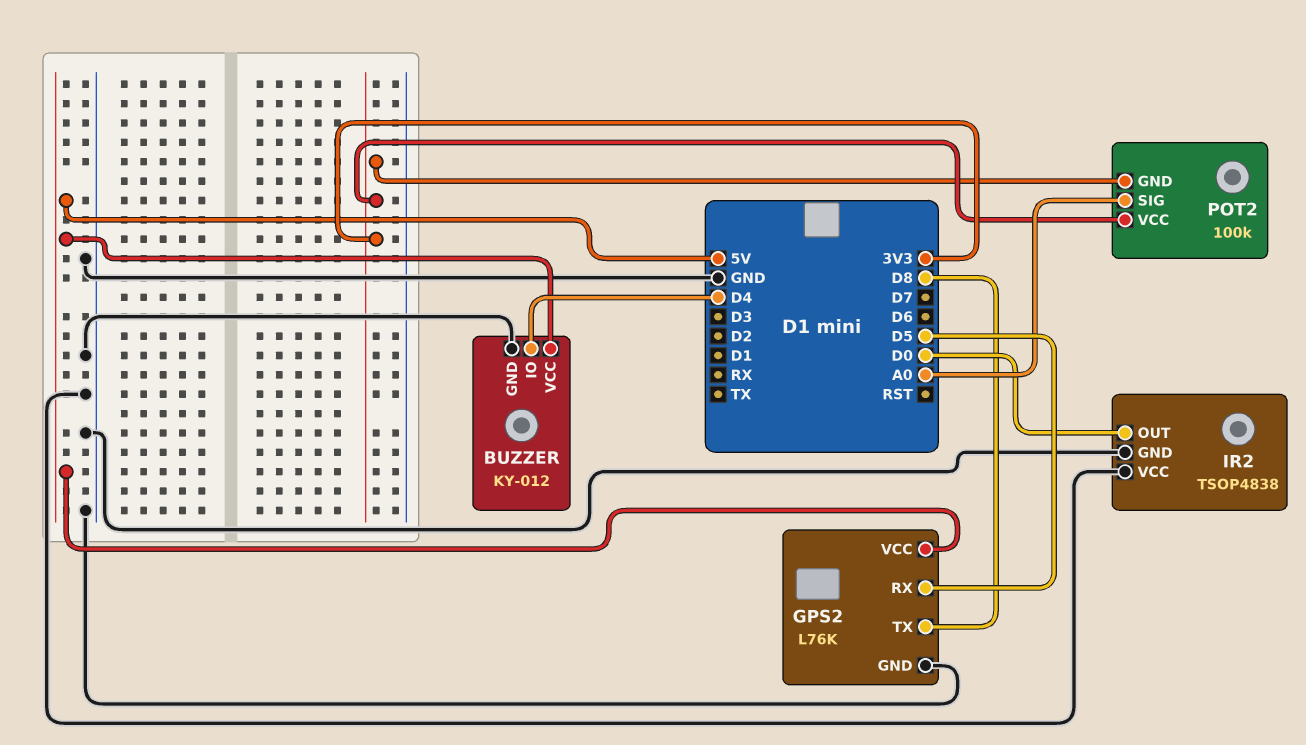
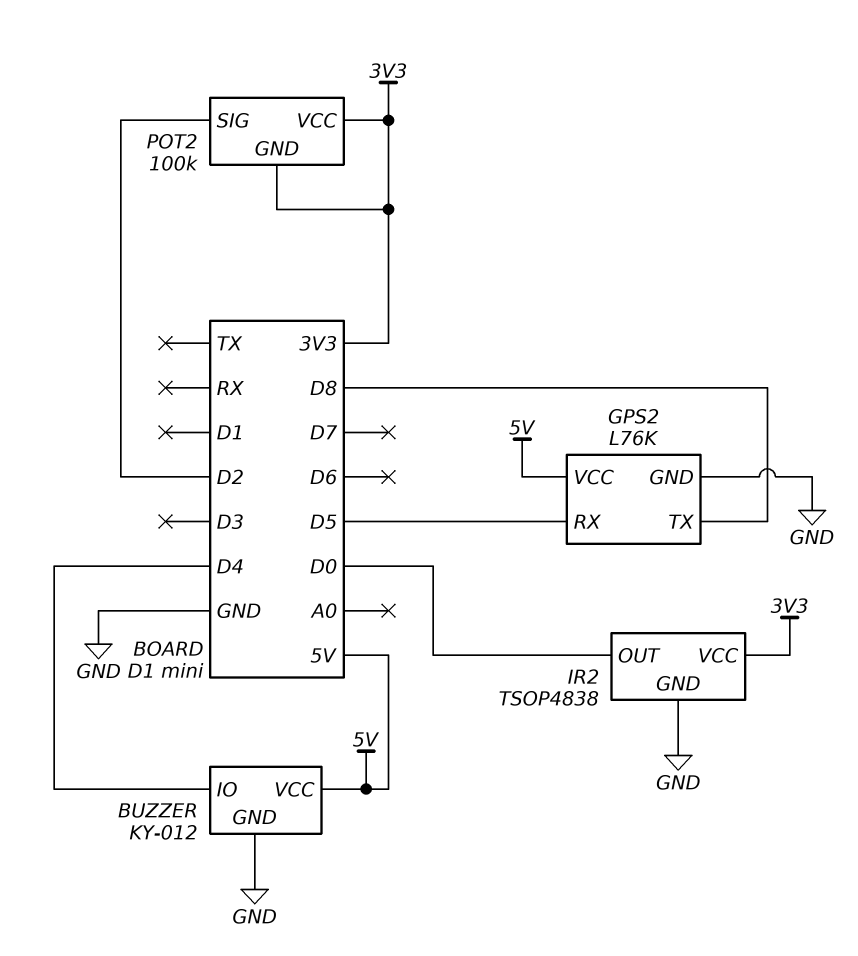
IR2 pin VCC: GND -> 3V3
POT2 pin SIG: A0 -> D2

